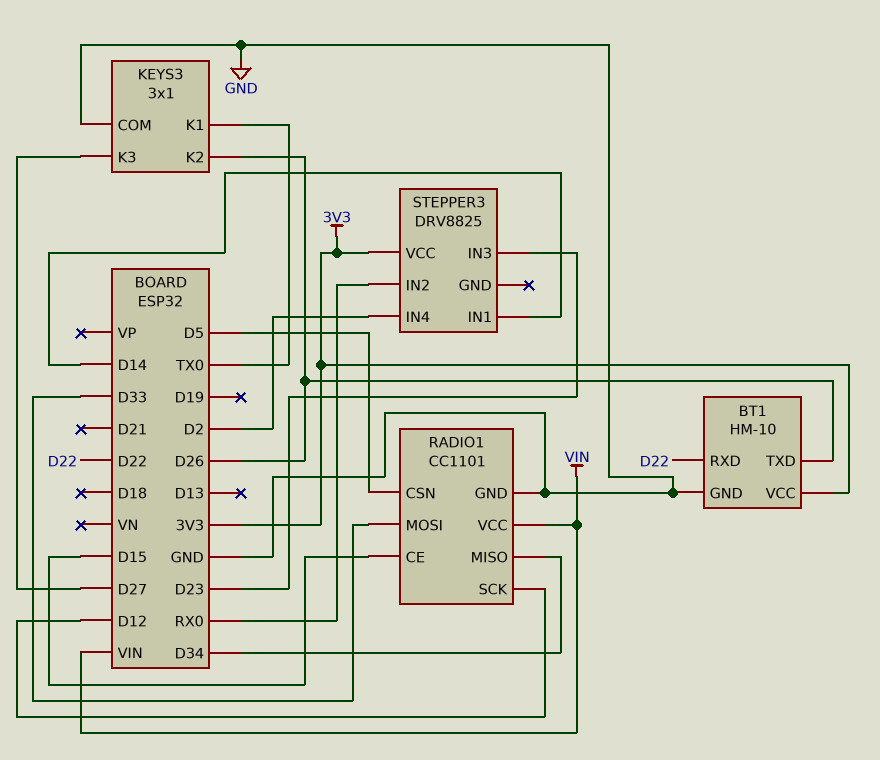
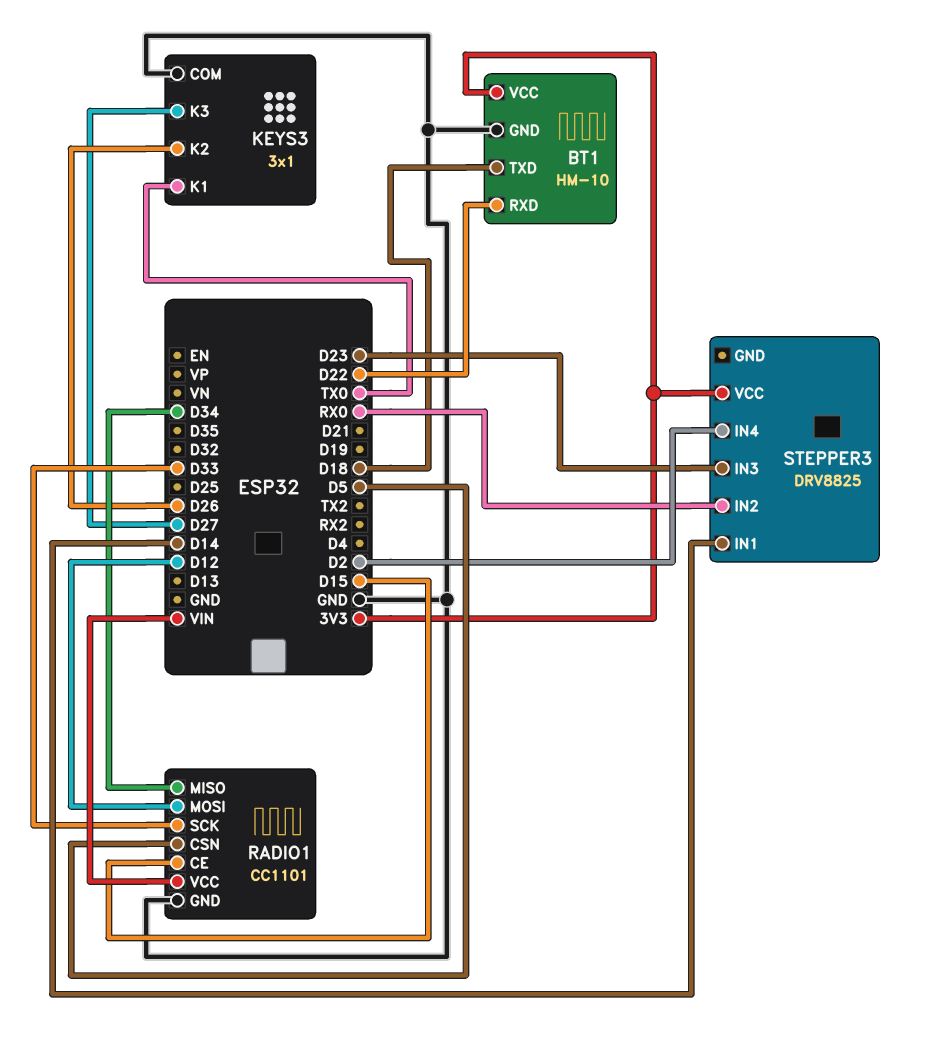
BT1 pin TXD: D26 -> D18
RADIO1 pin MOSI: D33 -> D12
RADIO1 pin SCK: D12 -> D33

